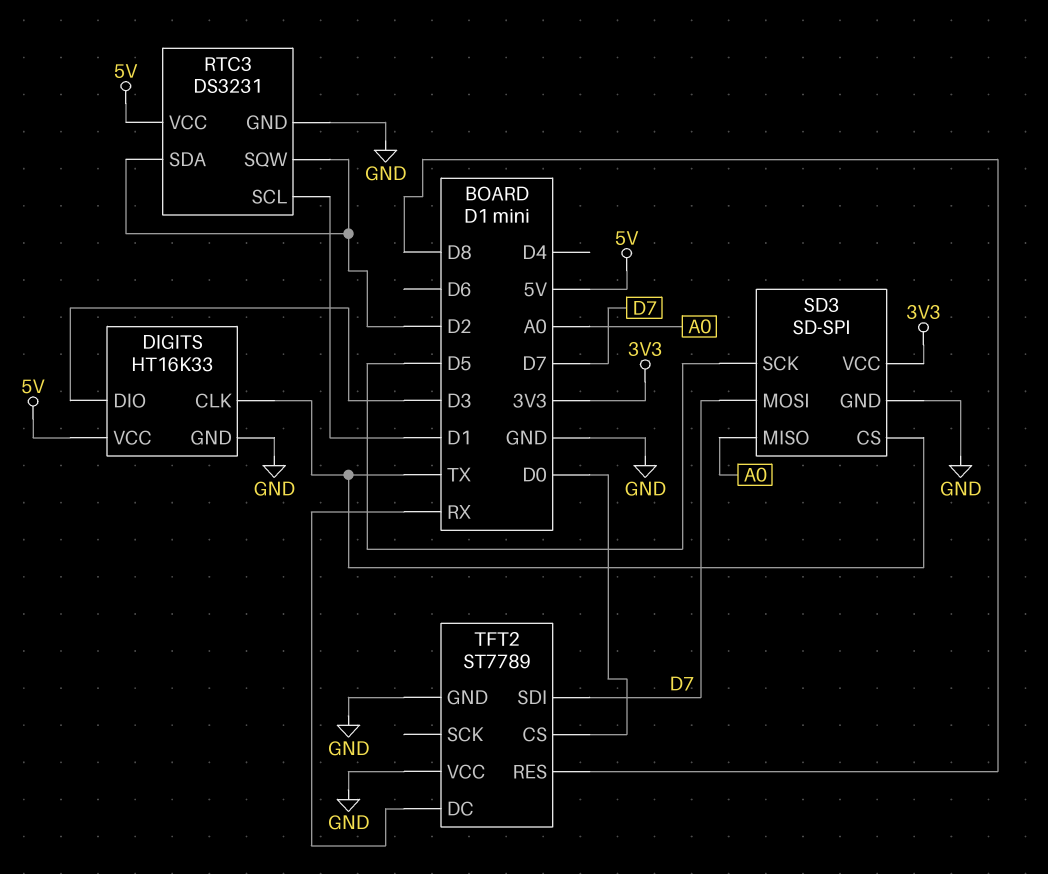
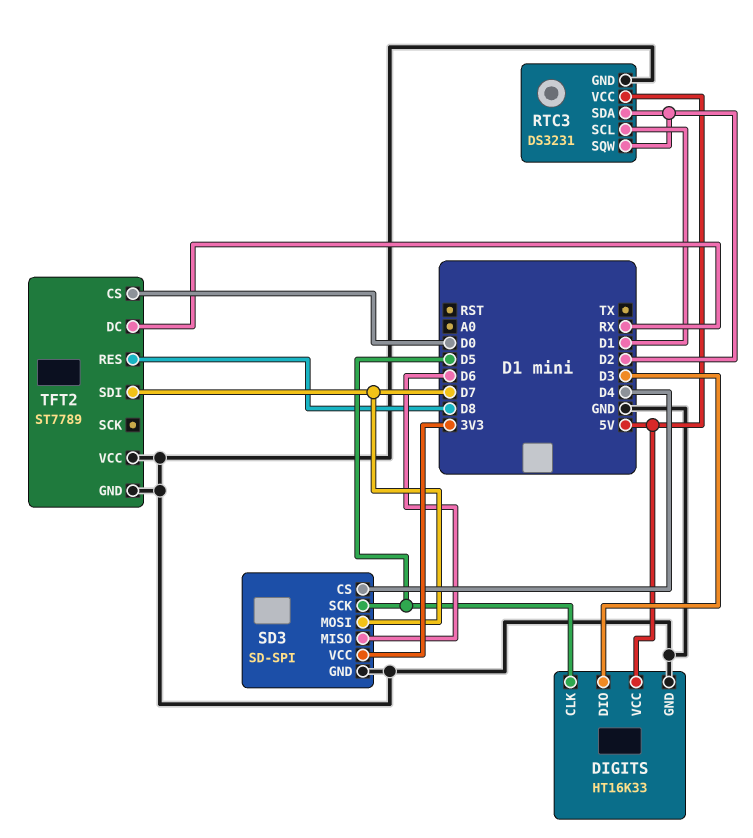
DIGITS pin CLK: TX -> D5
SD3 pin CS: TX -> D4
SD3 pin MISO: A0 -> D6

